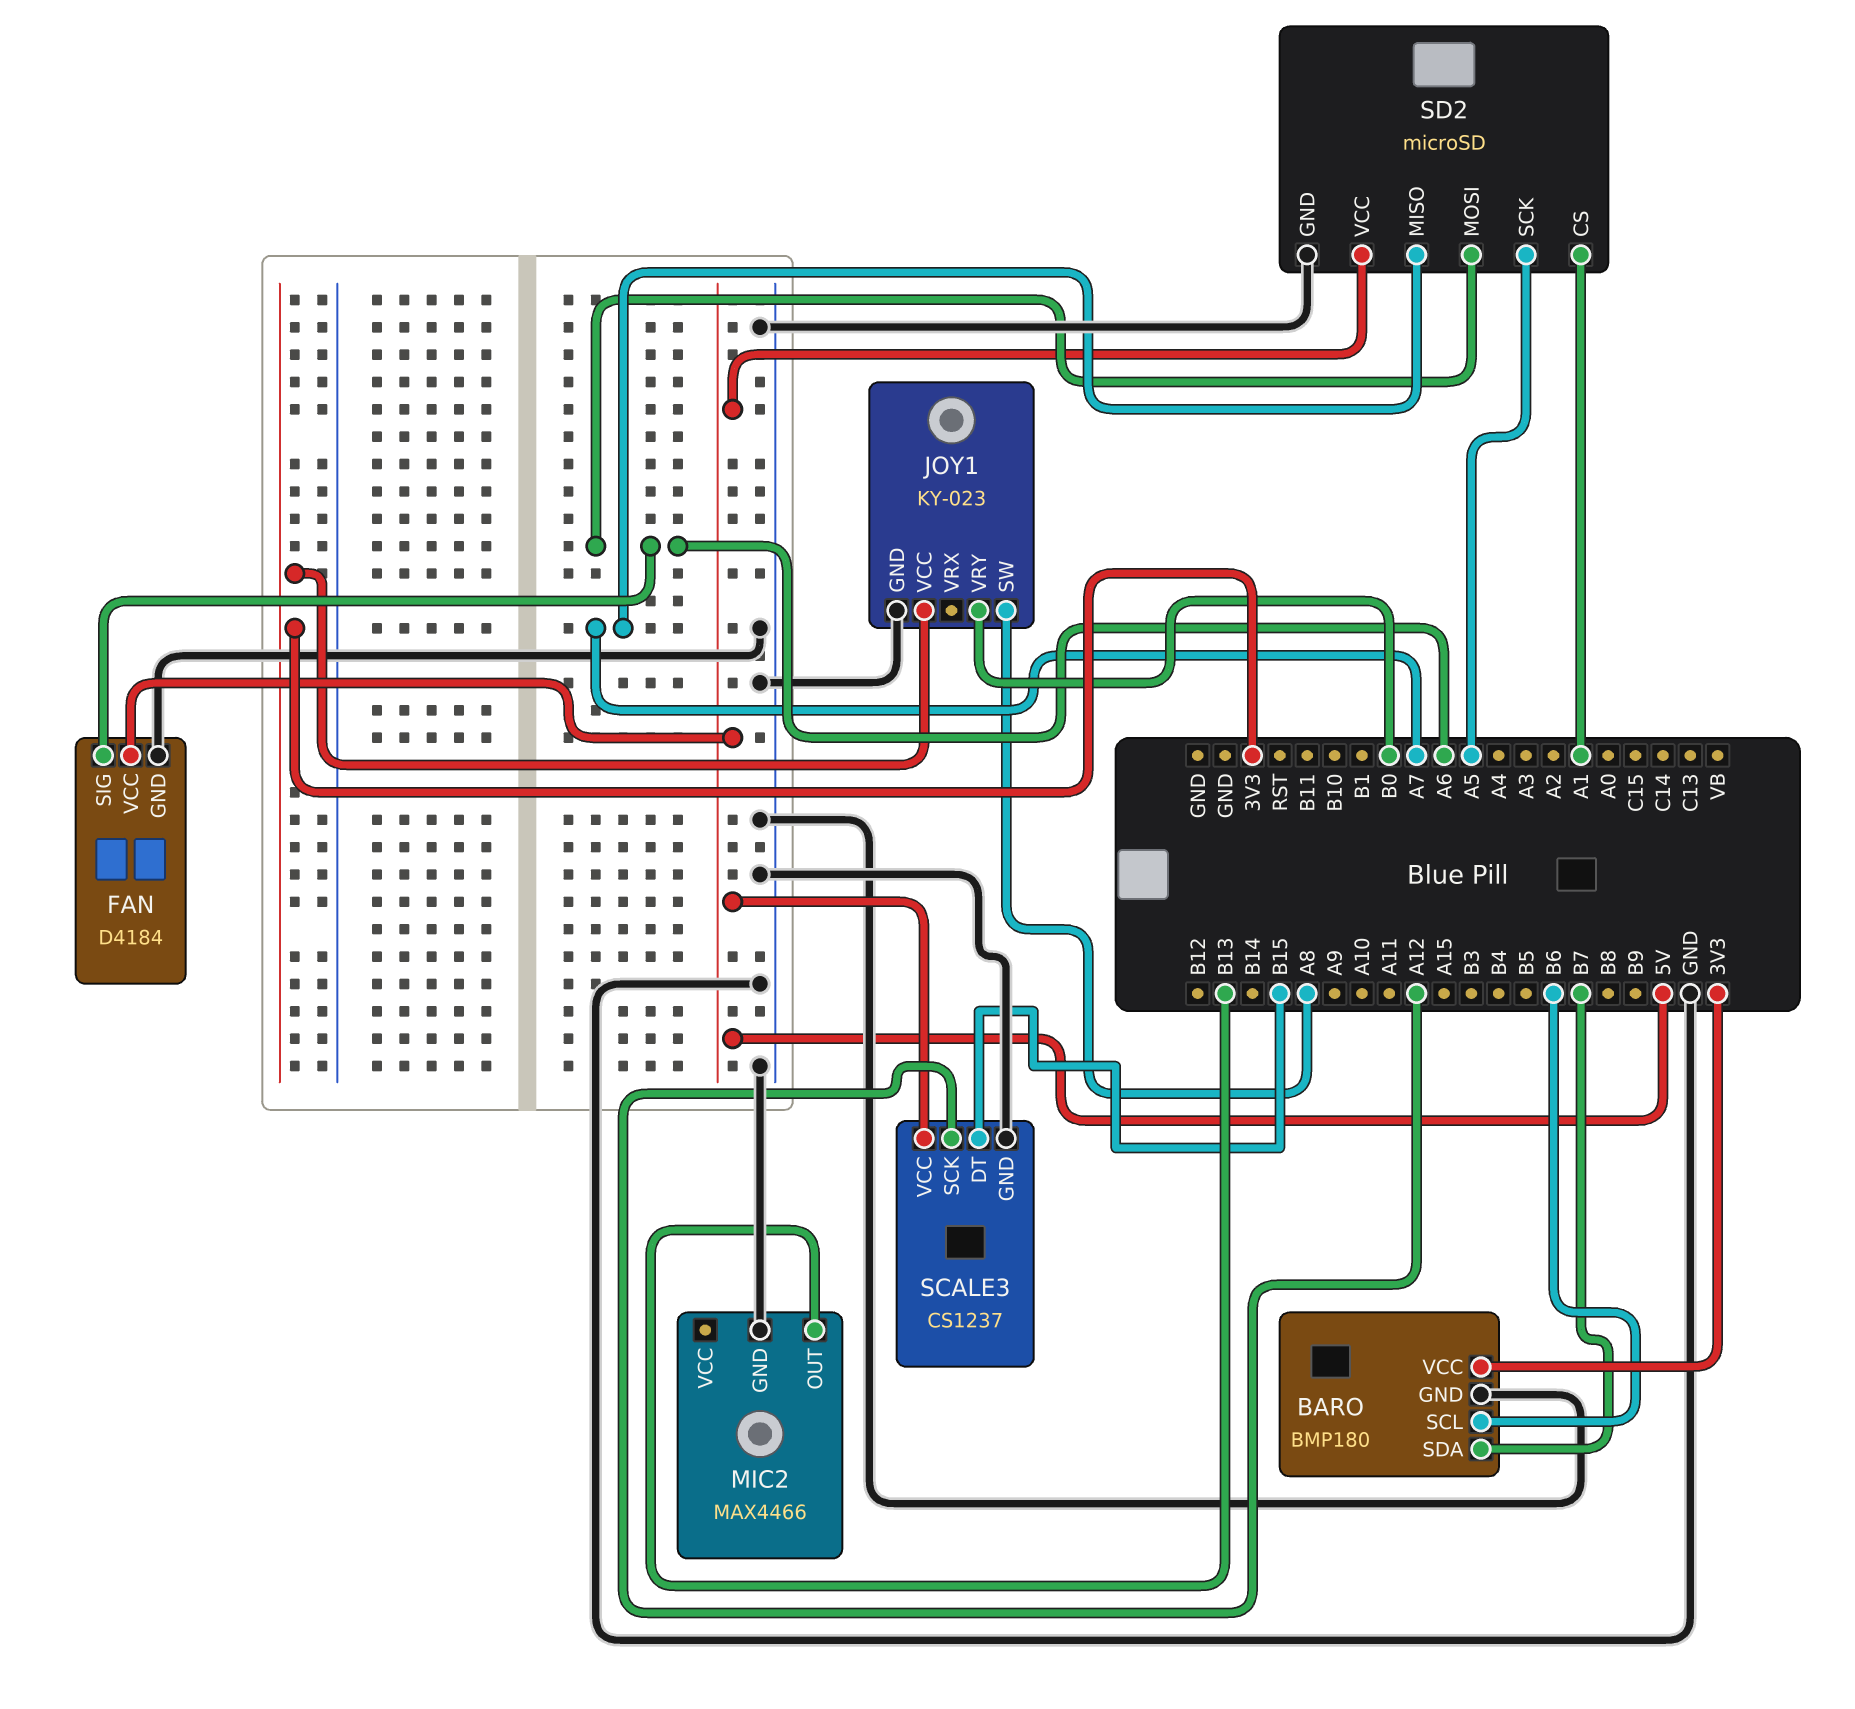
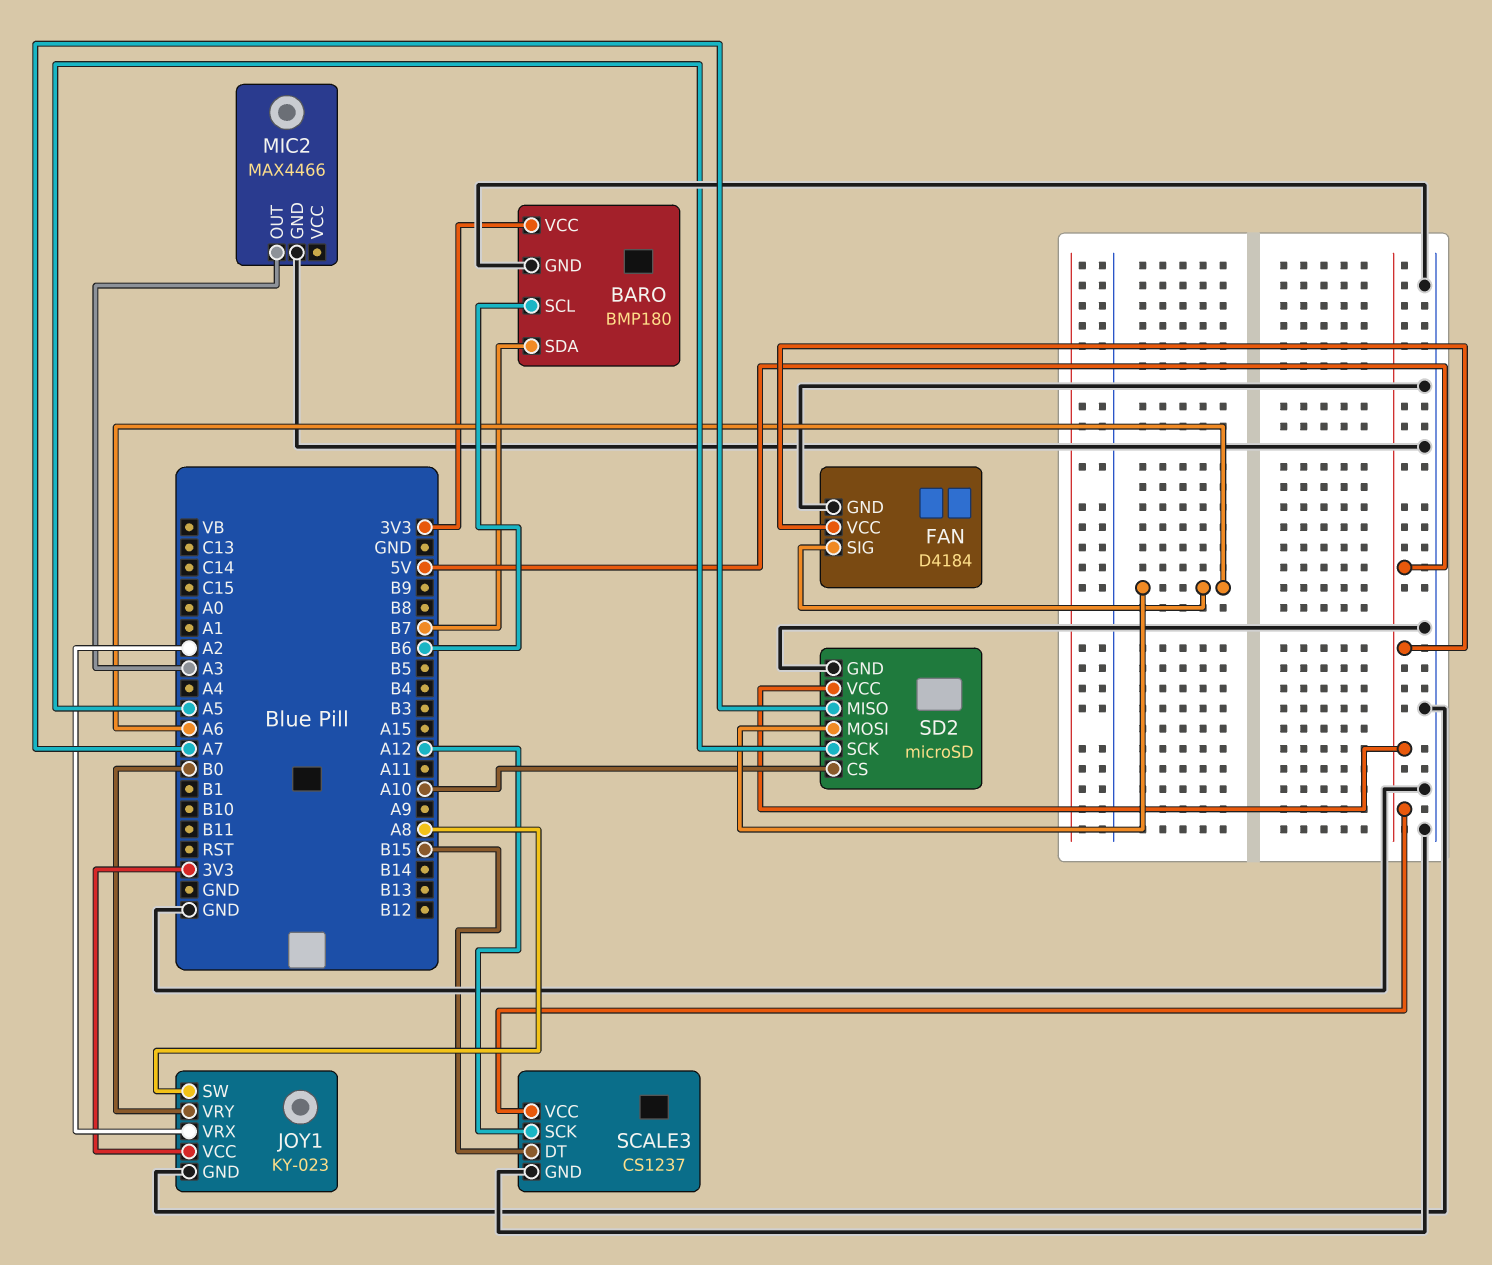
JOY1 pin VRX: none -> A2
MIC2 pin OUT: B13 -> A3
SD2 pin CS: A1 -> A10

